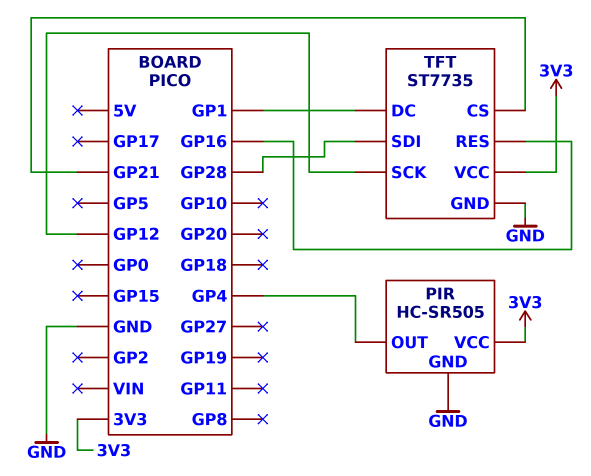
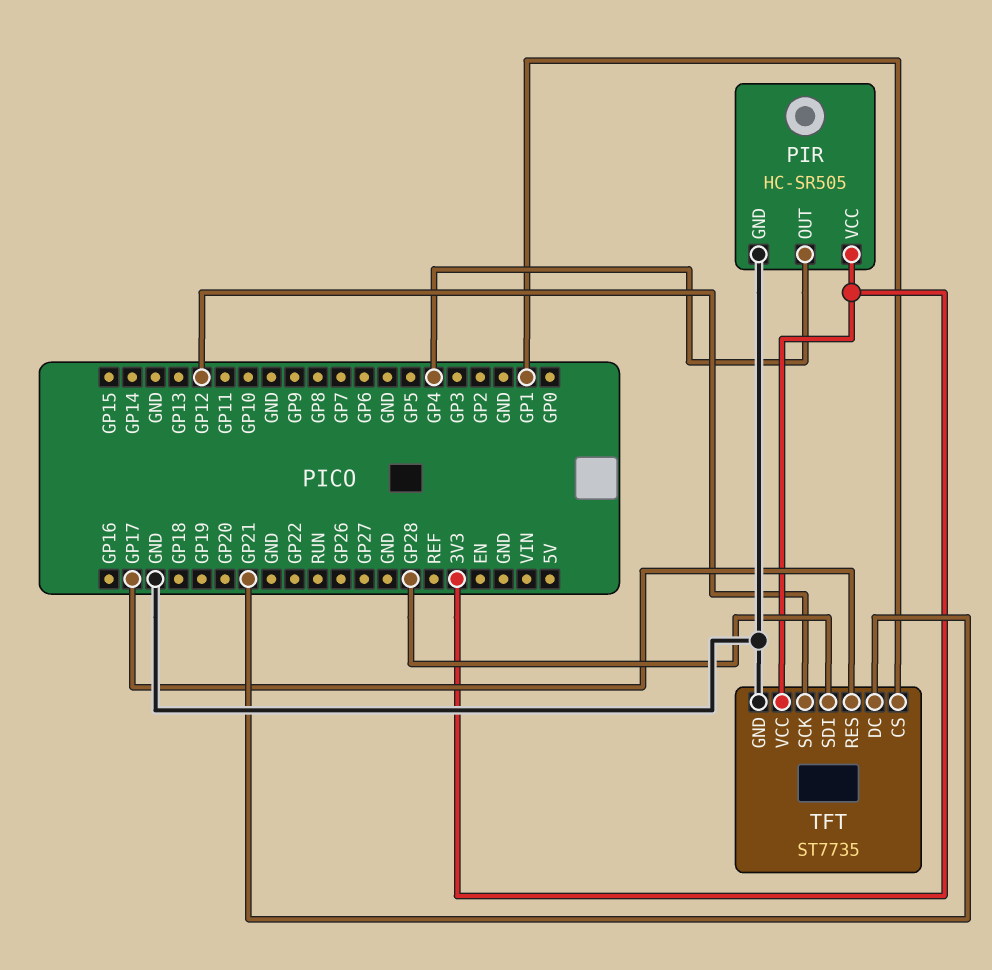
TFT pin CS: GP21 -> GP1
TFT pin DC: GP1 -> GP21
TFT pin RES: GP16 -> GP17

